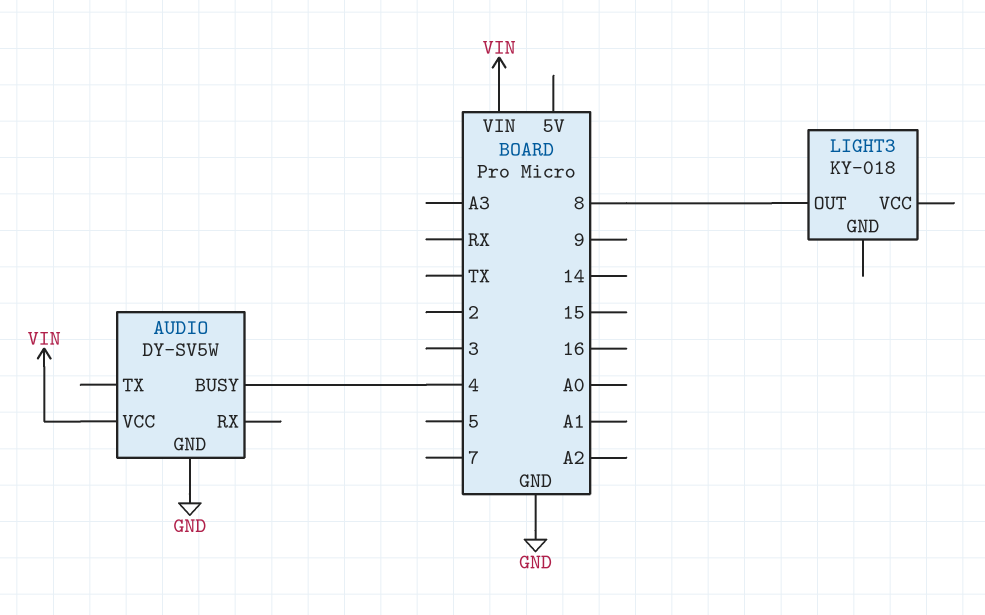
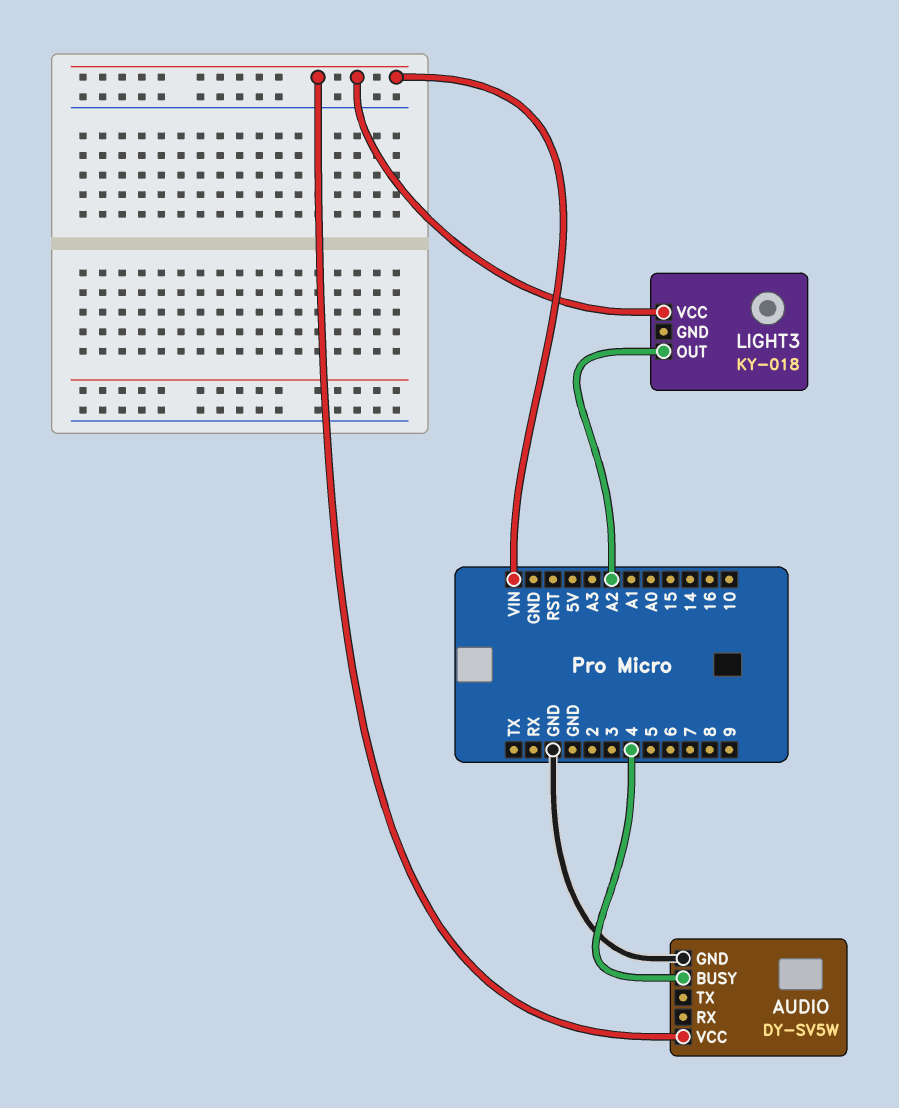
LIGHT3 pin OUT: 8 -> A2
LIGHT3 pin VCC: none -> VIN

